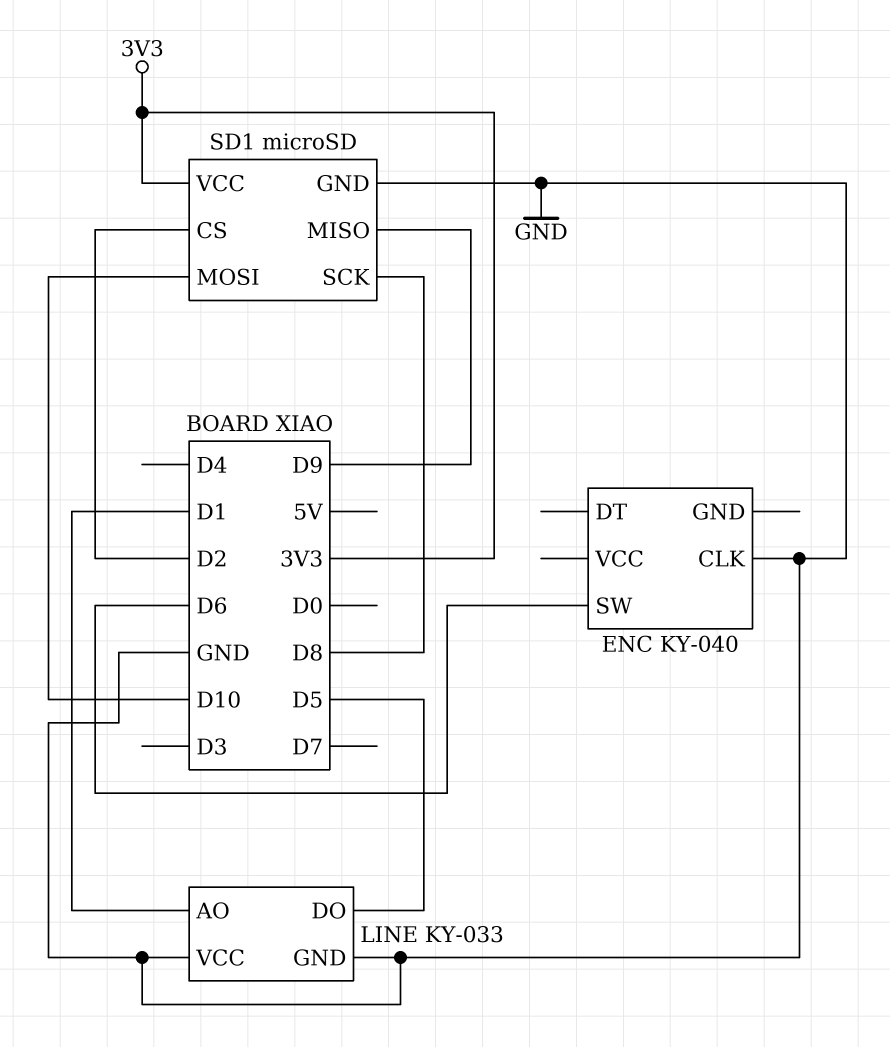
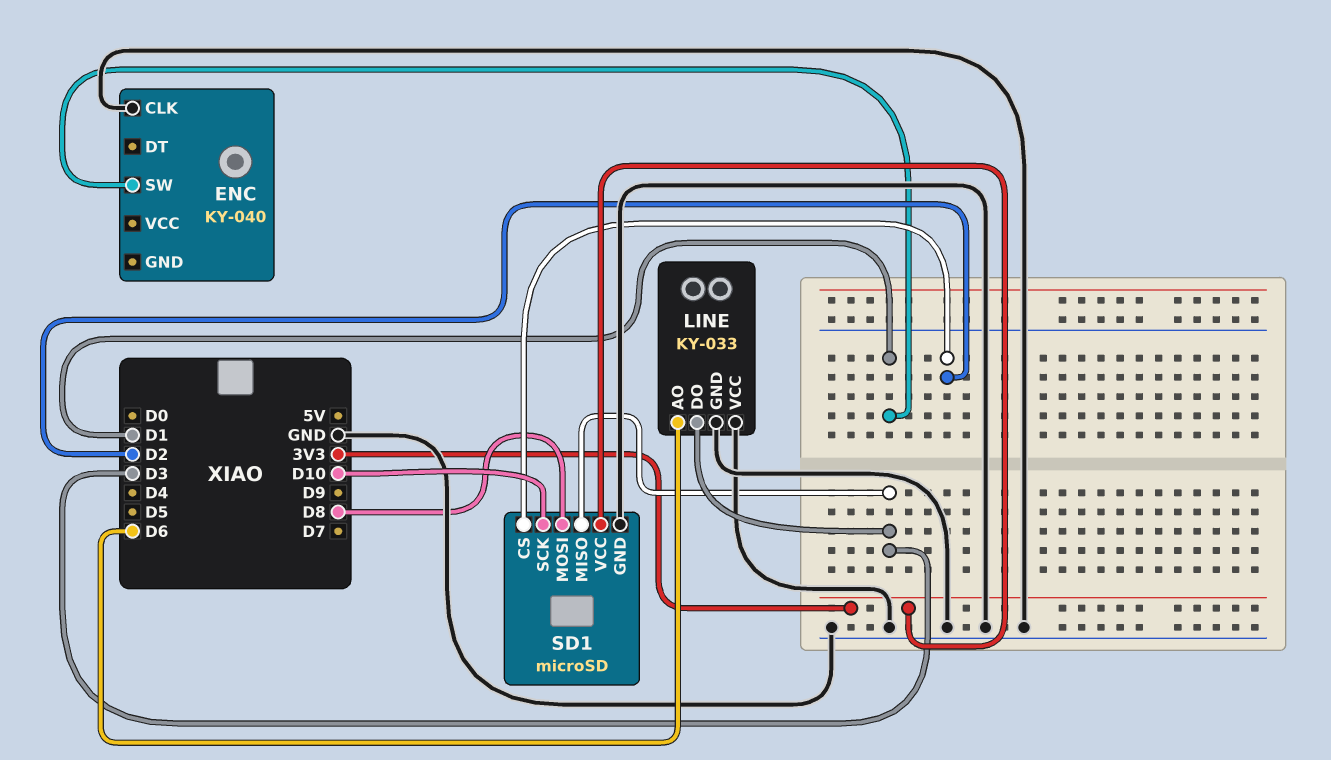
ENC pin SW: D6 -> D1
LINE pin AO: D1 -> D6
LINE pin DO: D5 -> D3
SD1 pin MISO: D9 -> D3
SD1 pin MOSI: D10 -> D8
SD1 pin SCK: D8 -> D10

